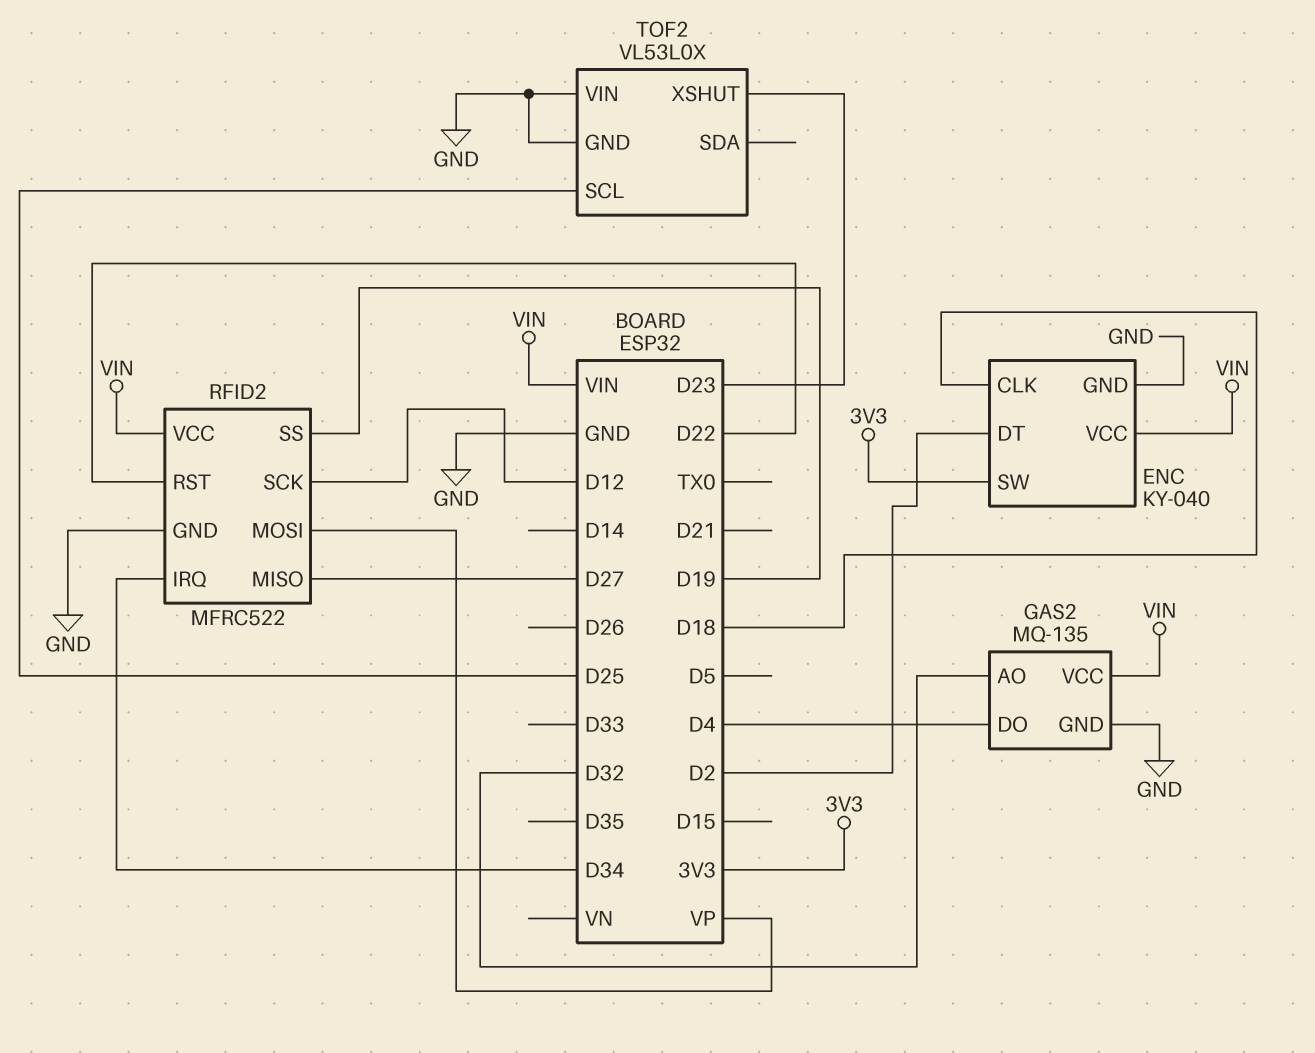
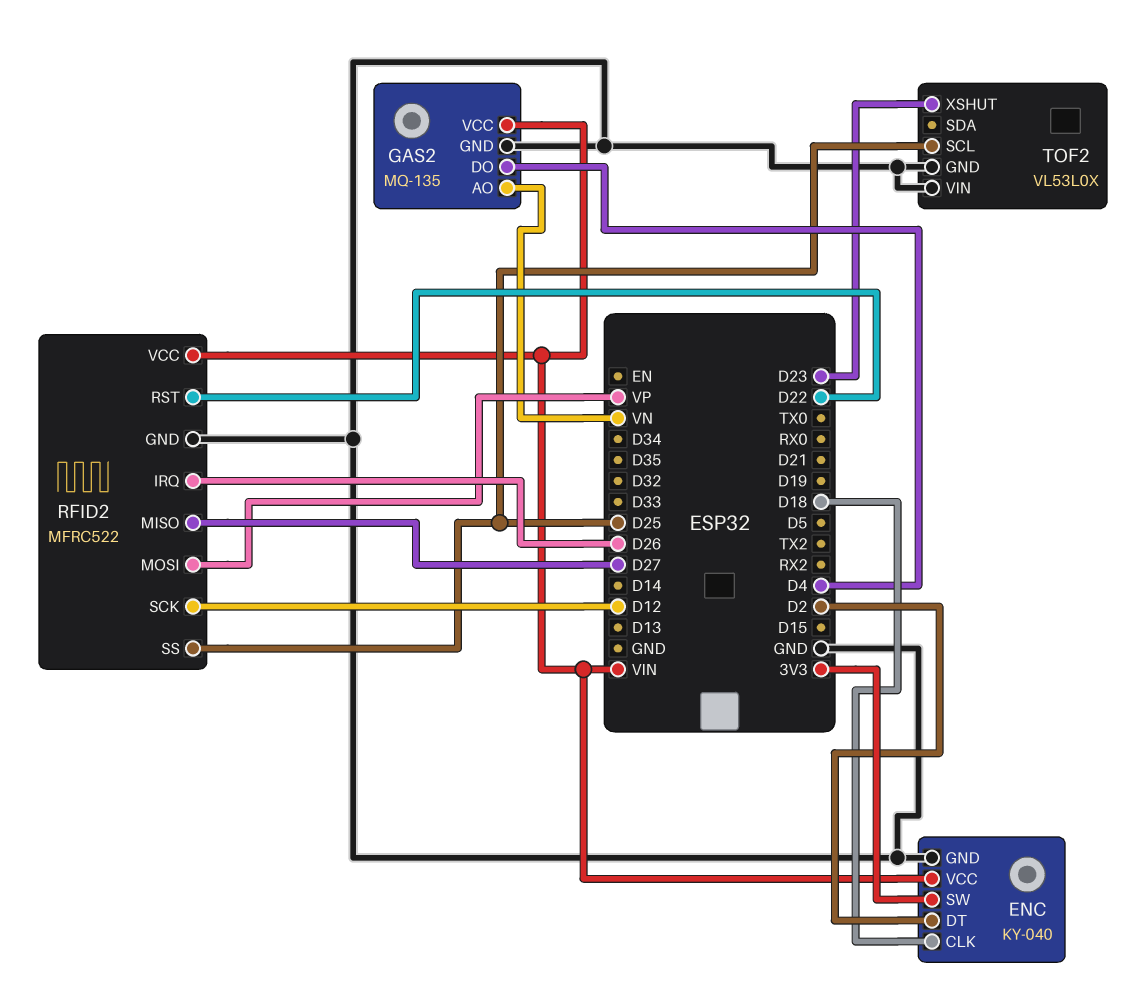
GAS2 pin AO: D32 -> VN
RFID2 pin IRQ: D34 -> D26
RFID2 pin SS: D19 -> D25

